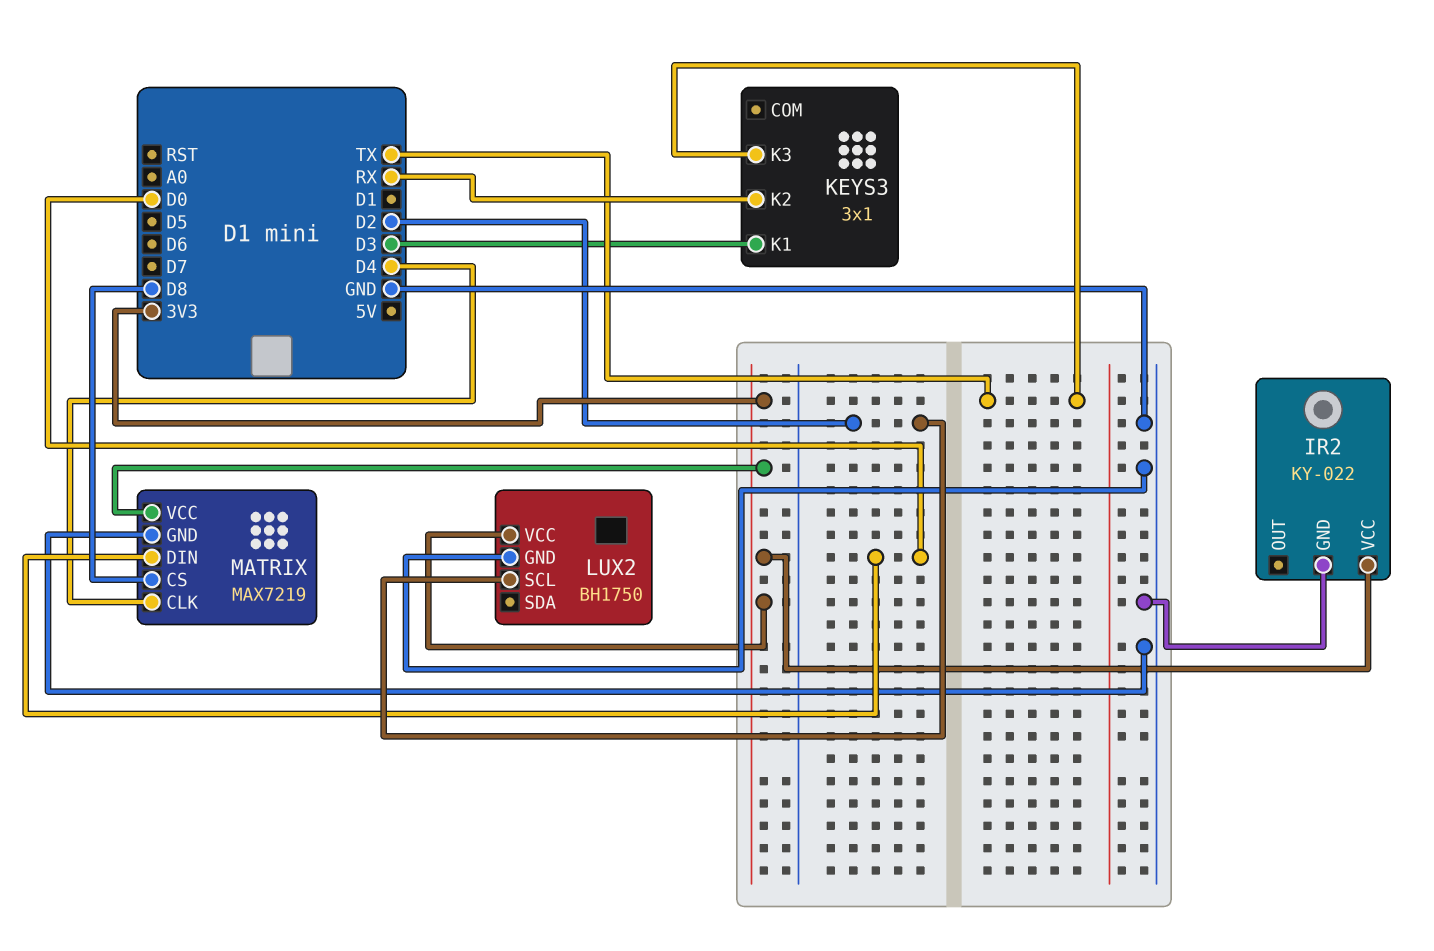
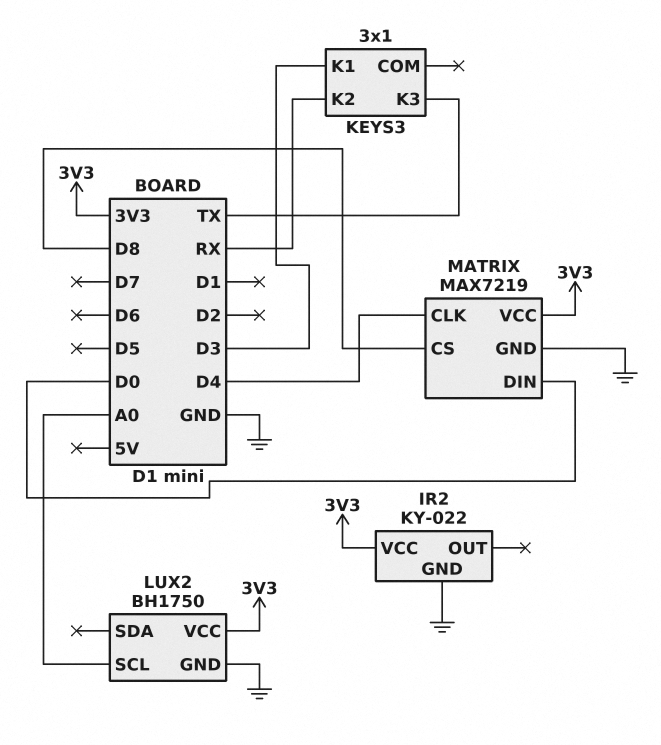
LUX2 pin SCL: D2 -> A0

